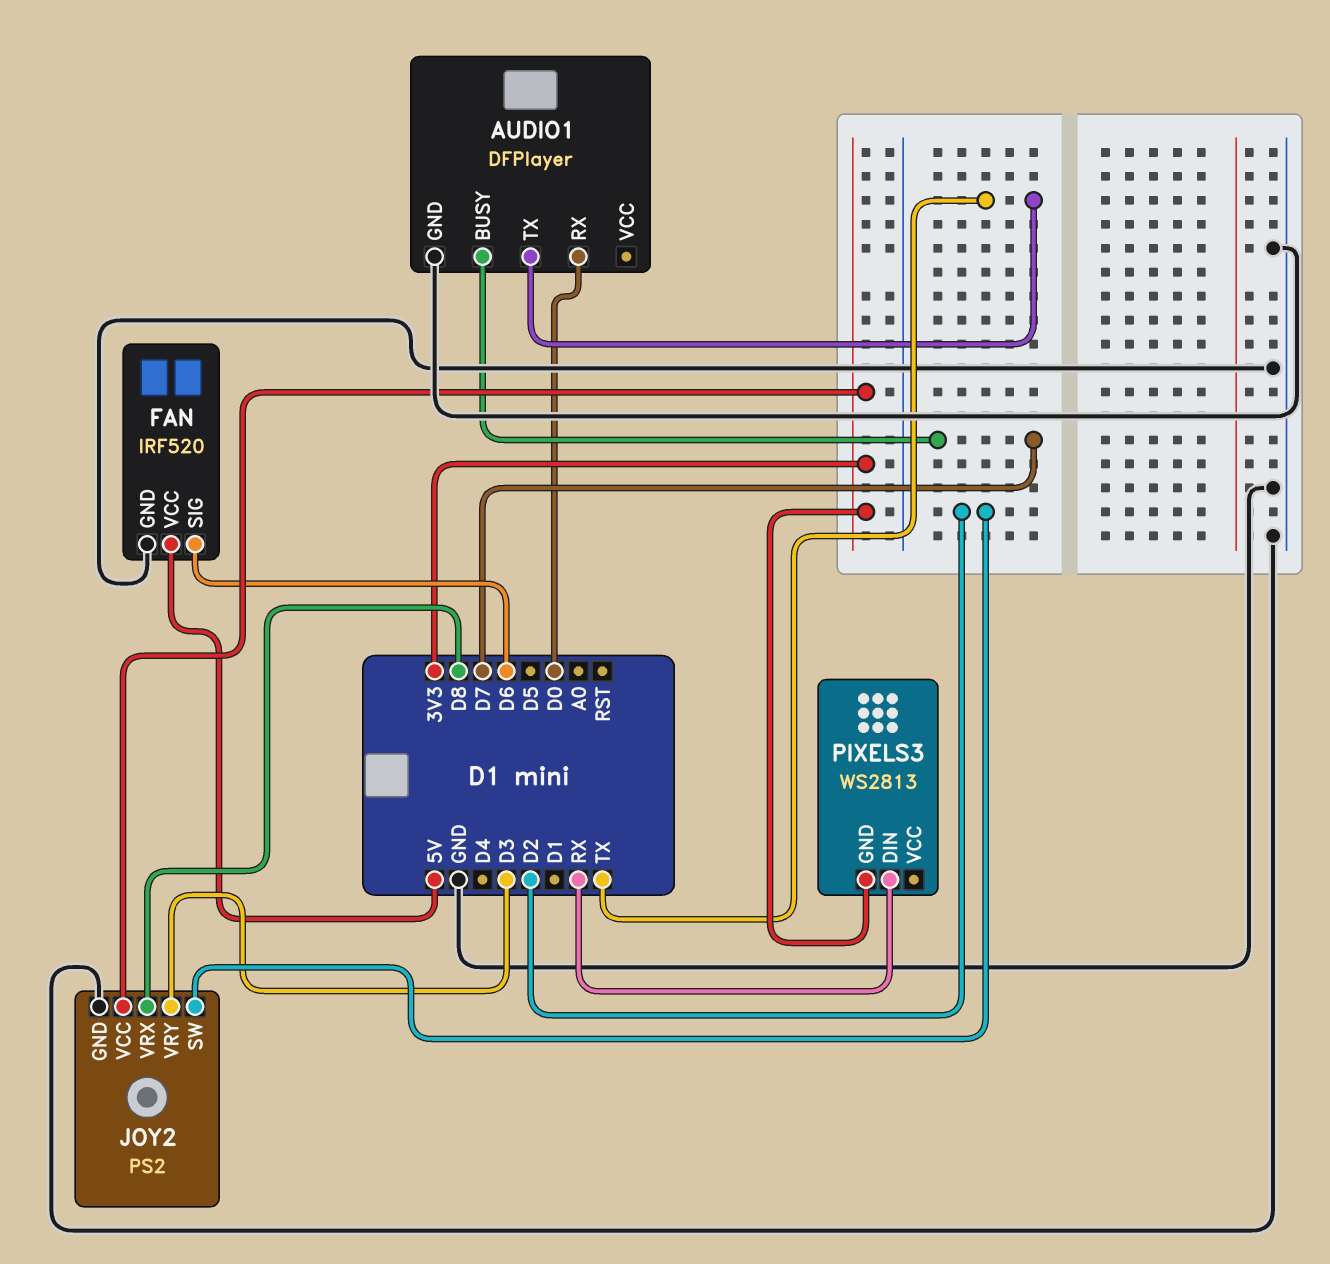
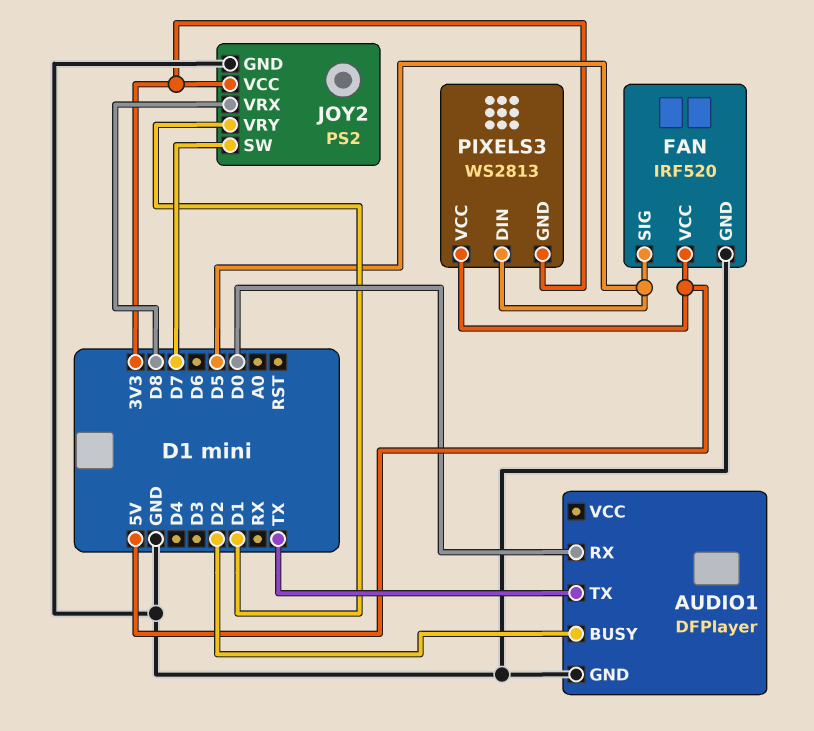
AUDIO1 pin BUSY: D7 -> D2
FAN pin SIG: D6 -> D5
JOY2 pin SW: D2 -> D7
JOY2 pin VRY: D3 -> D1
PIXELS3 pin DIN: RX -> D5
PIXELS3 pin VCC: none -> 5V

